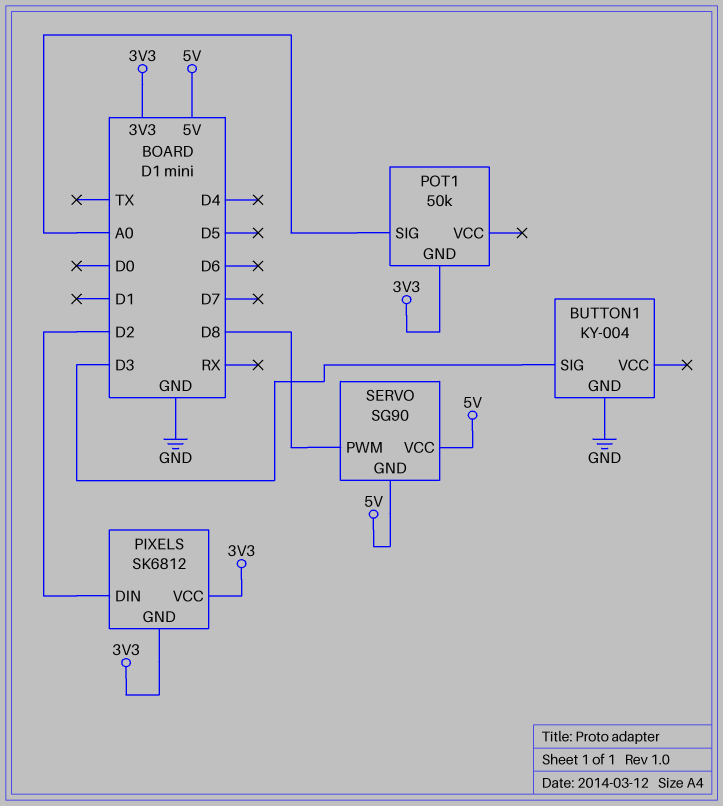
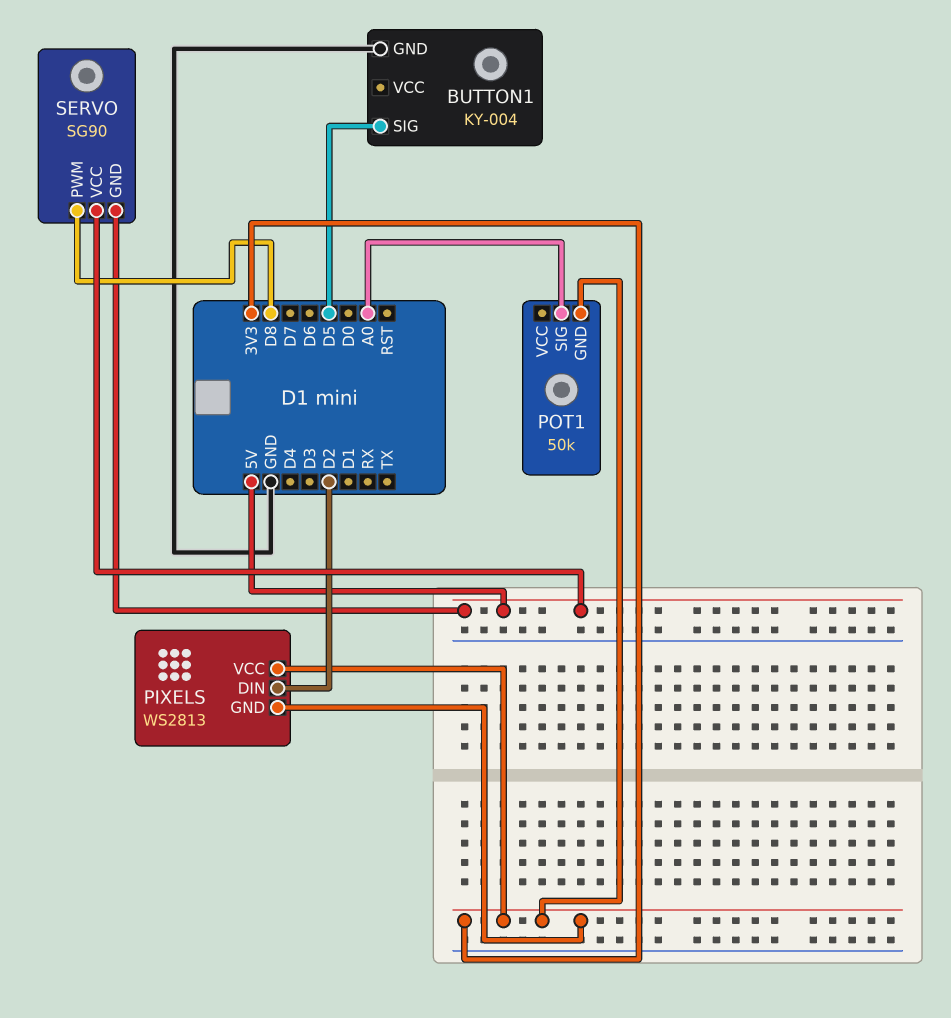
BUTTON1 pin SIG: D3 -> D5
PIXELS: SK6812 -> WS2813

